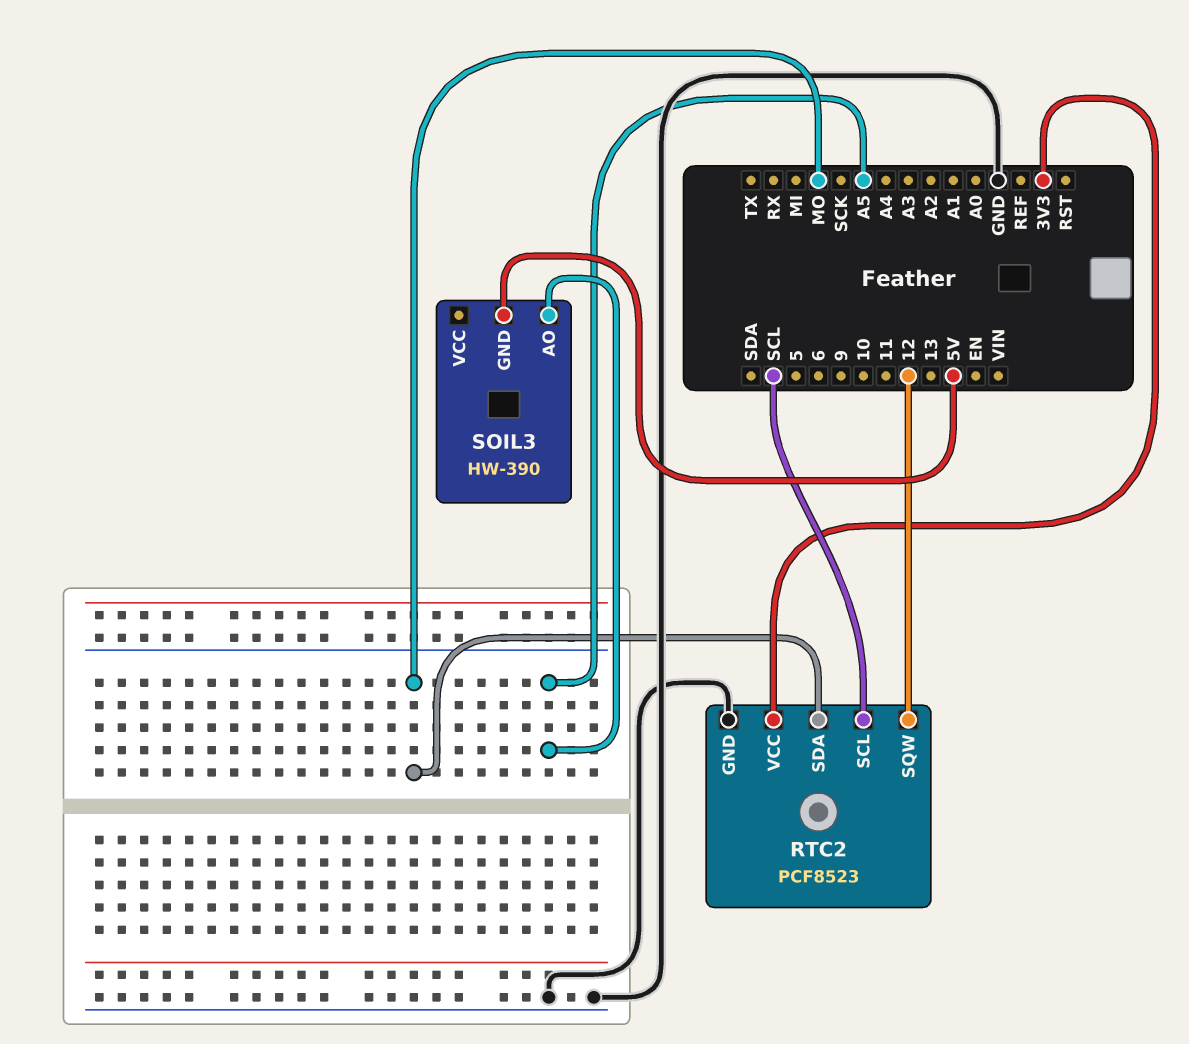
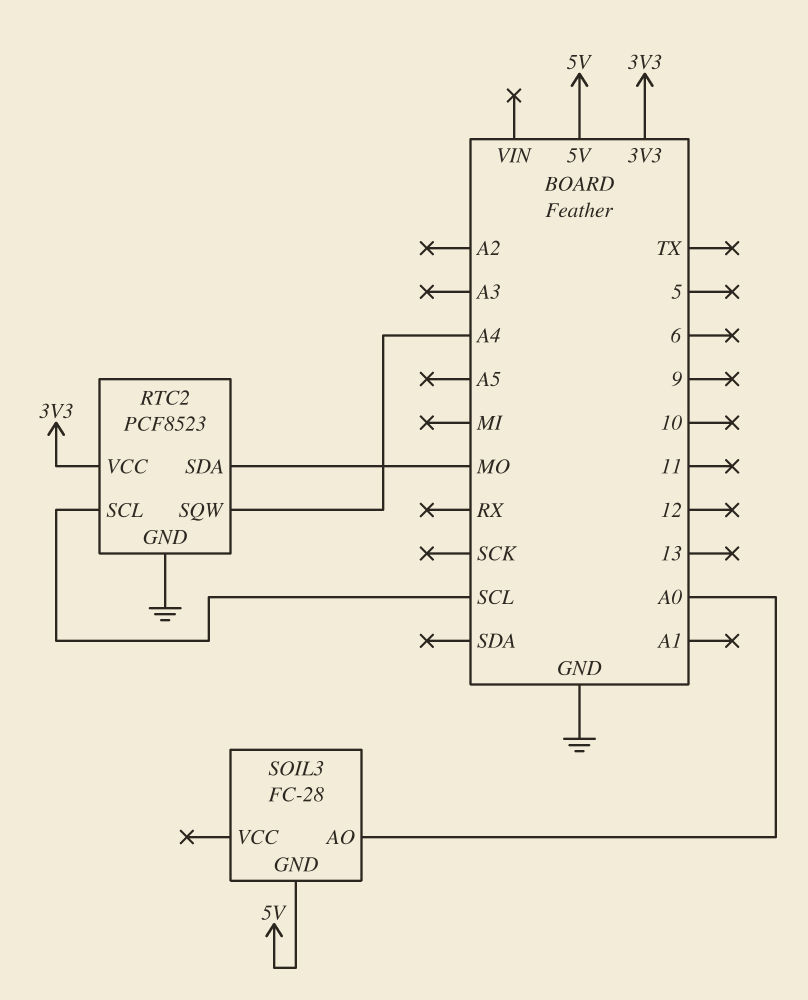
RTC2 pin SQW: 12 -> A4
SOIL3: HW-390 -> FC-28
SOIL3 pin AO: A5 -> A0

